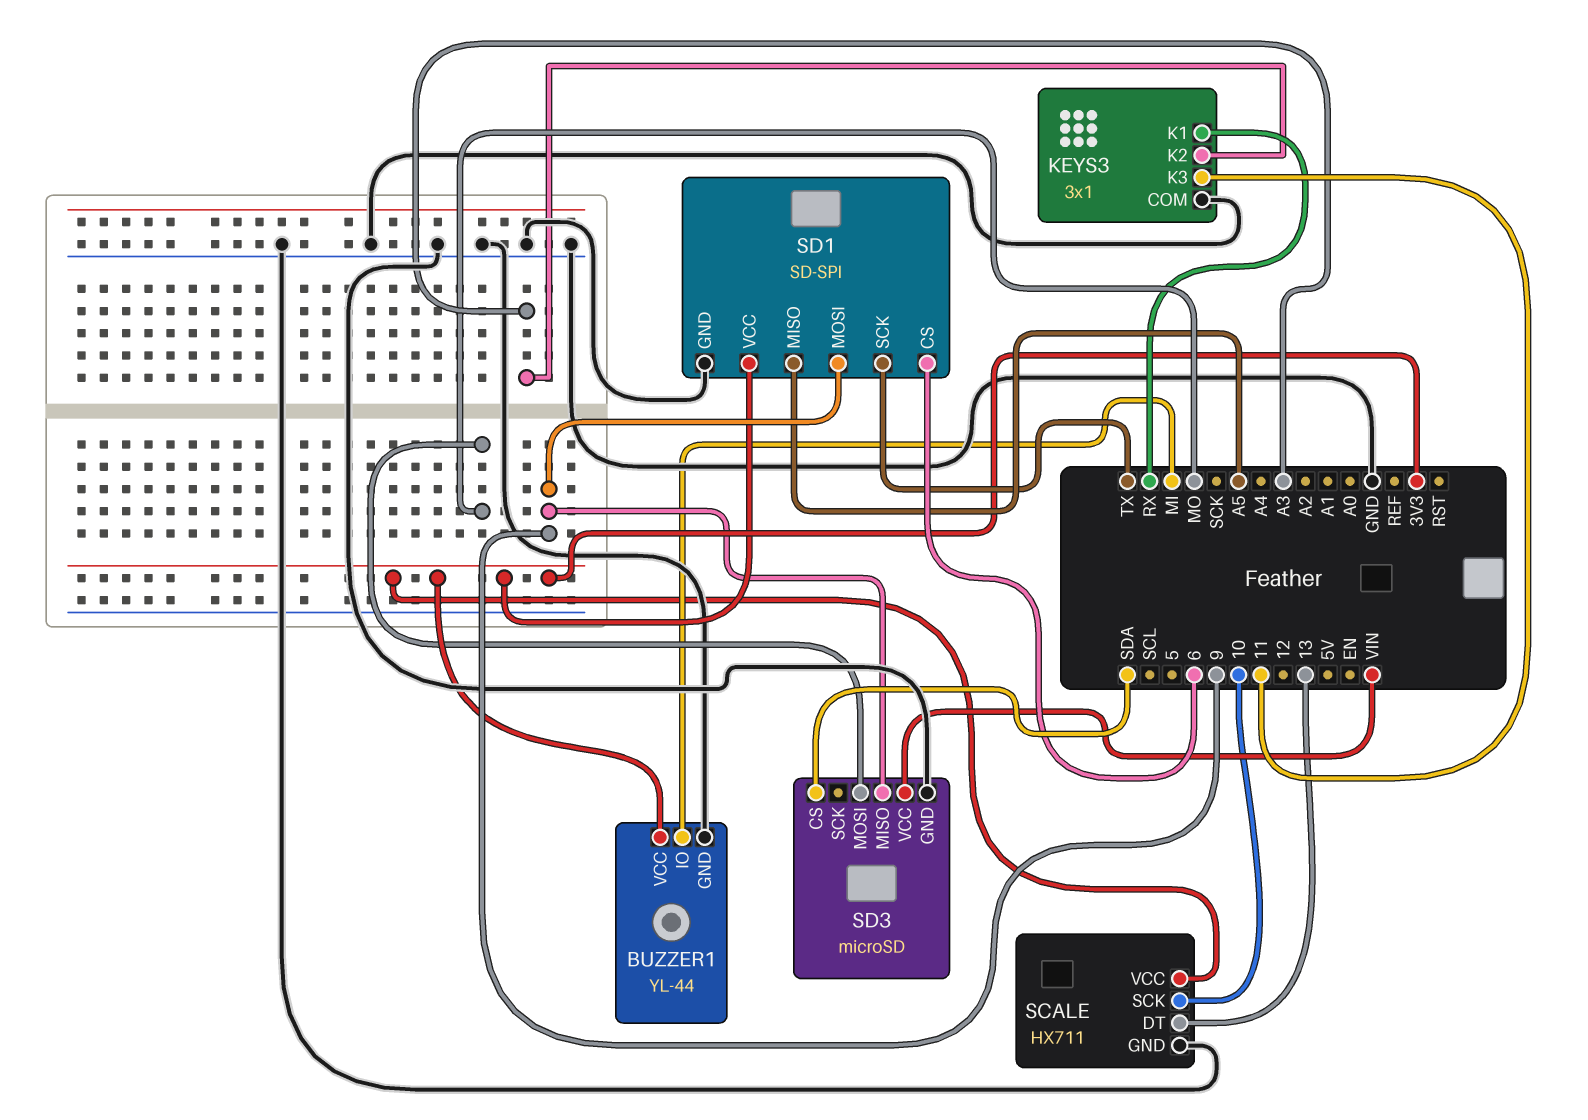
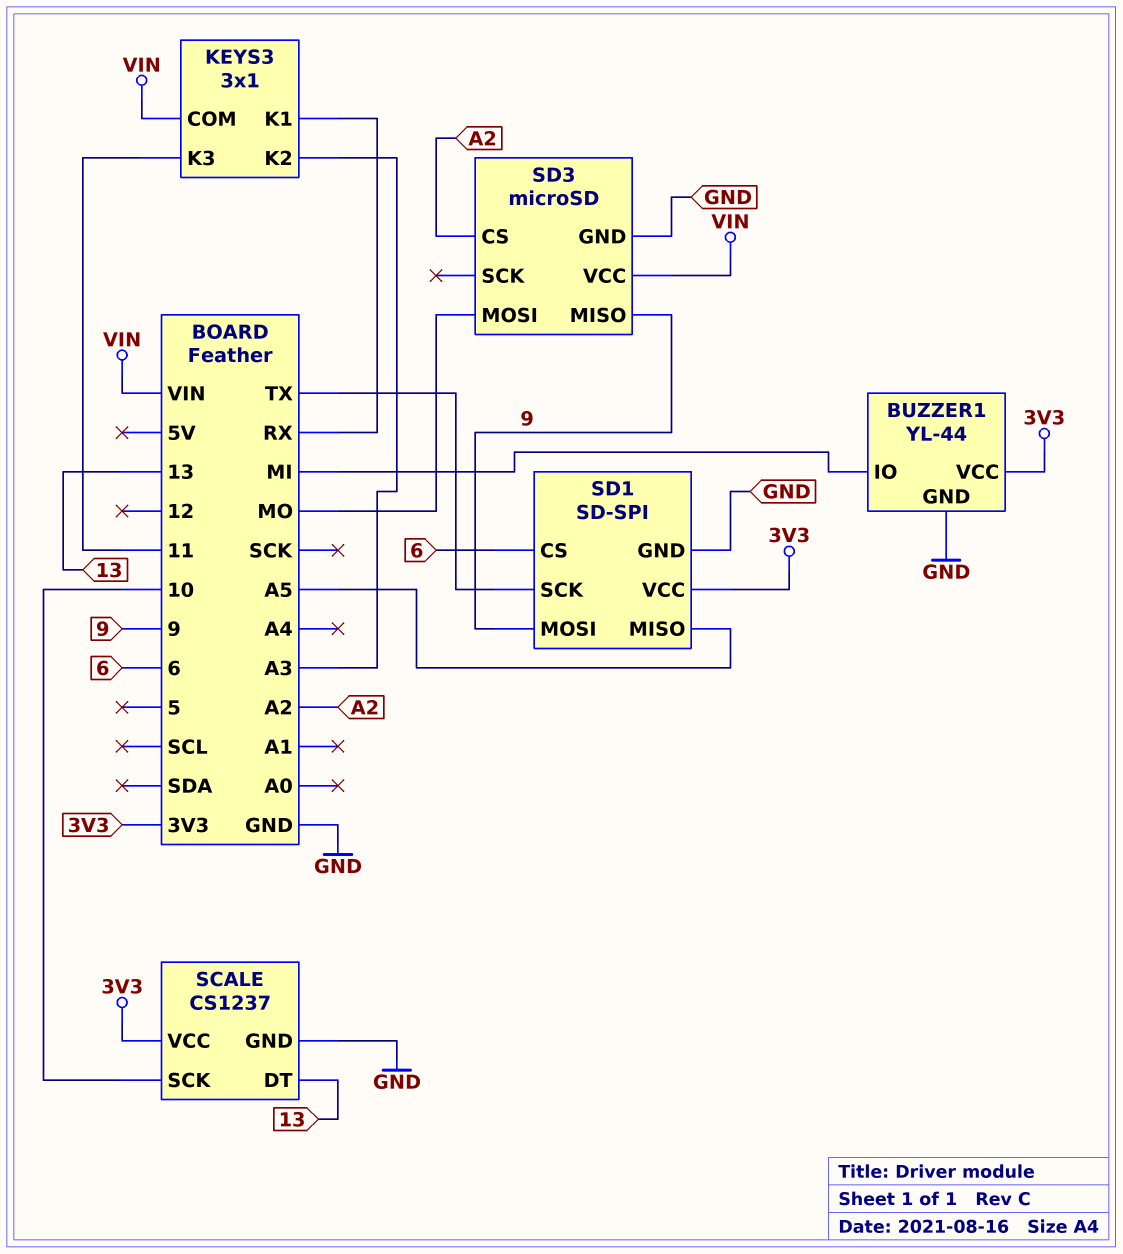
KEYS3 pin COM: GND -> VIN
SCALE: HX711 -> CS1237
SD3 pin CS: SDA -> A2

